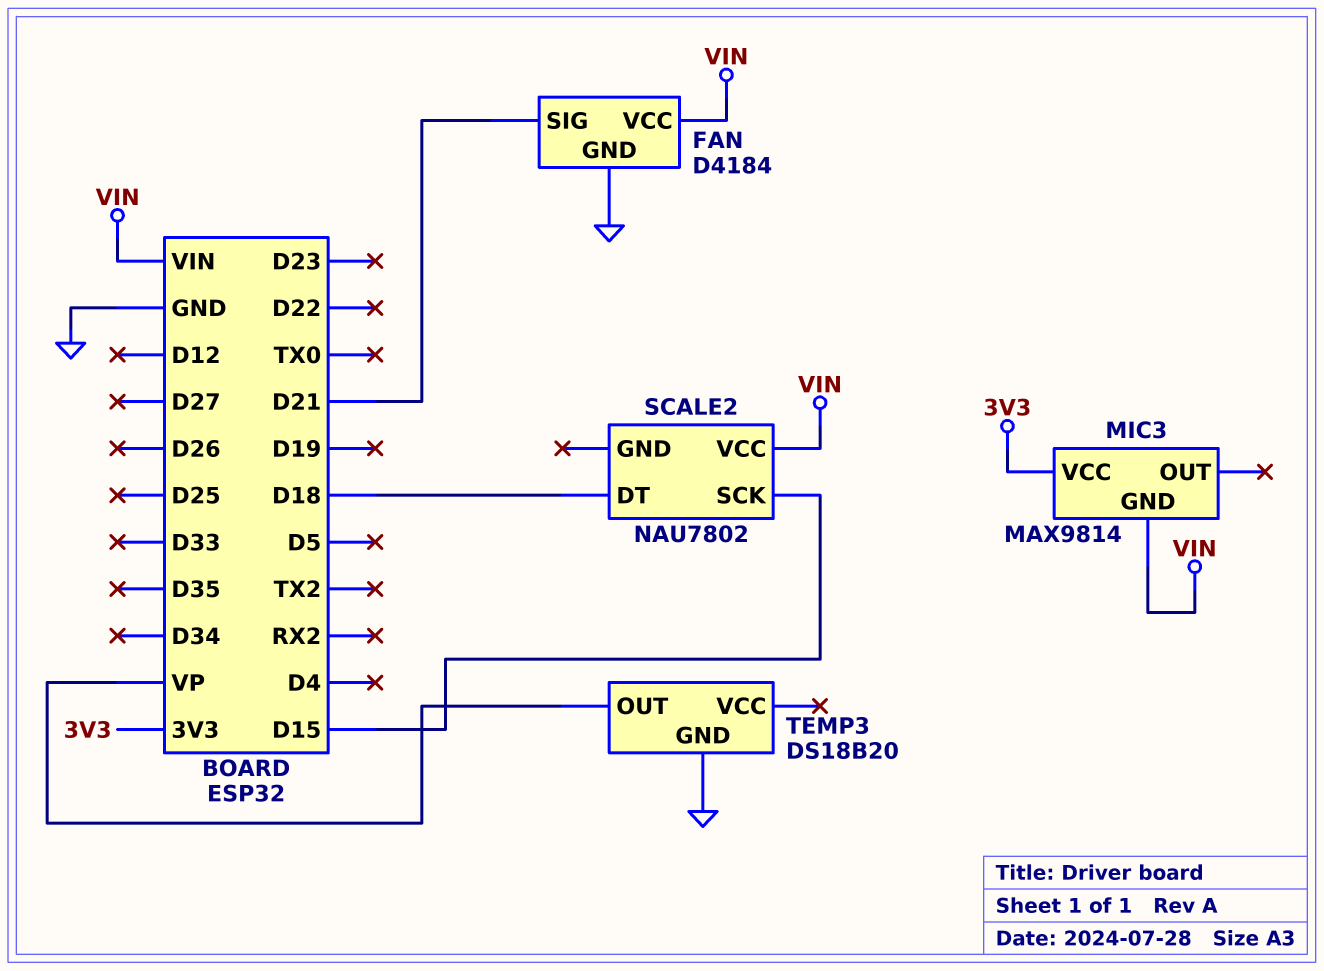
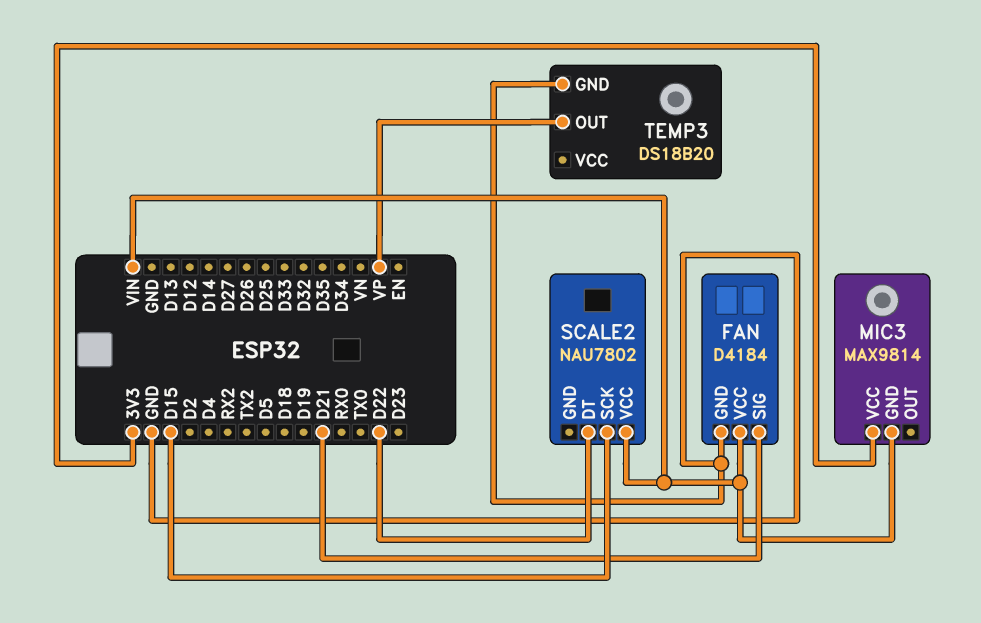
SCALE2 pin DT: D18 -> D22

